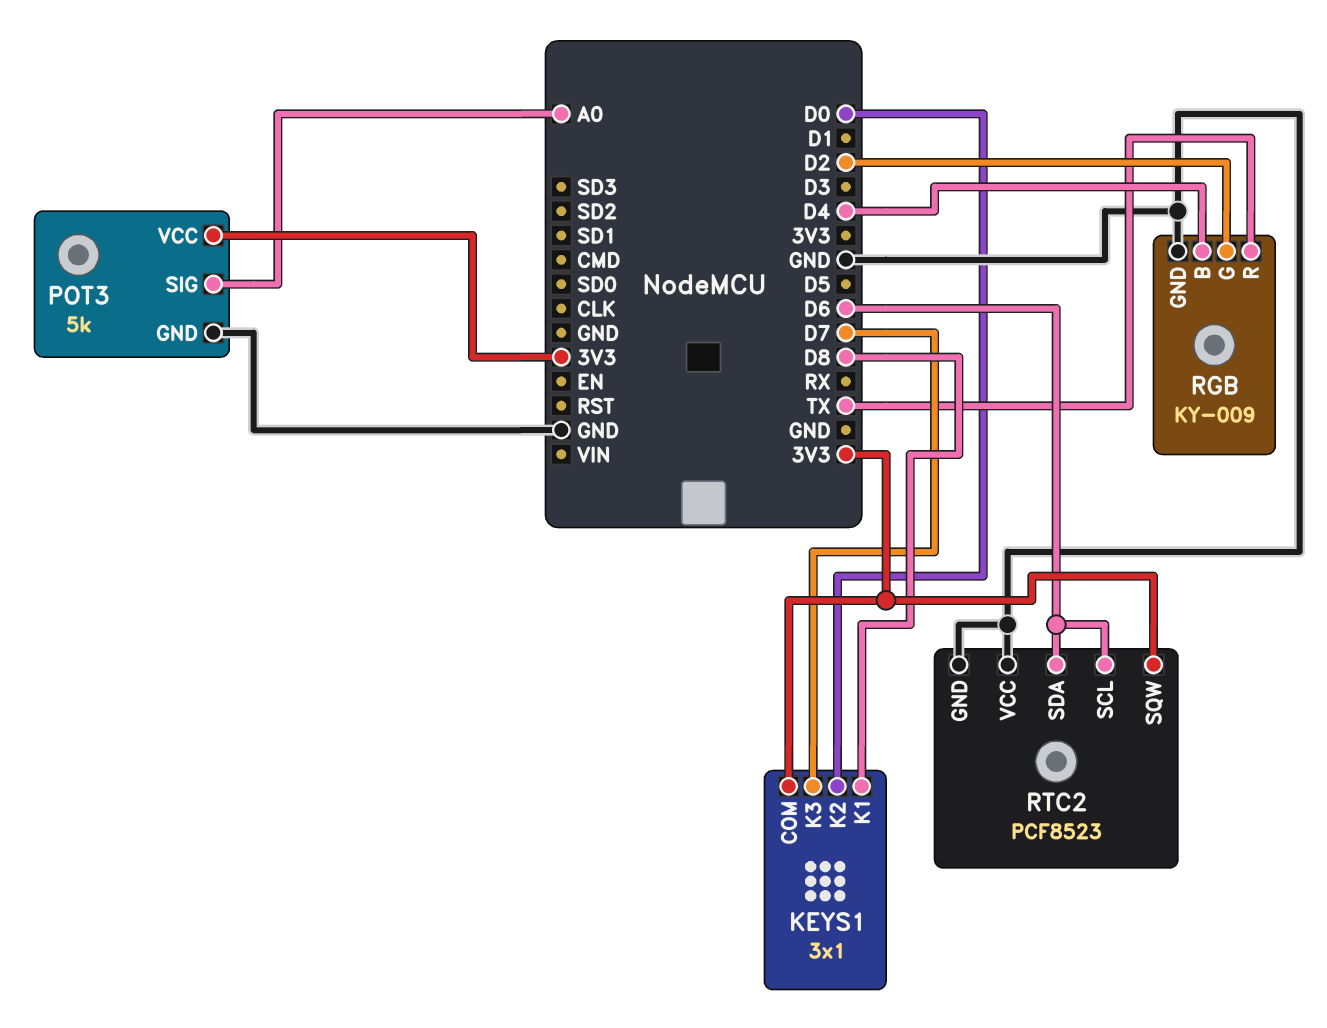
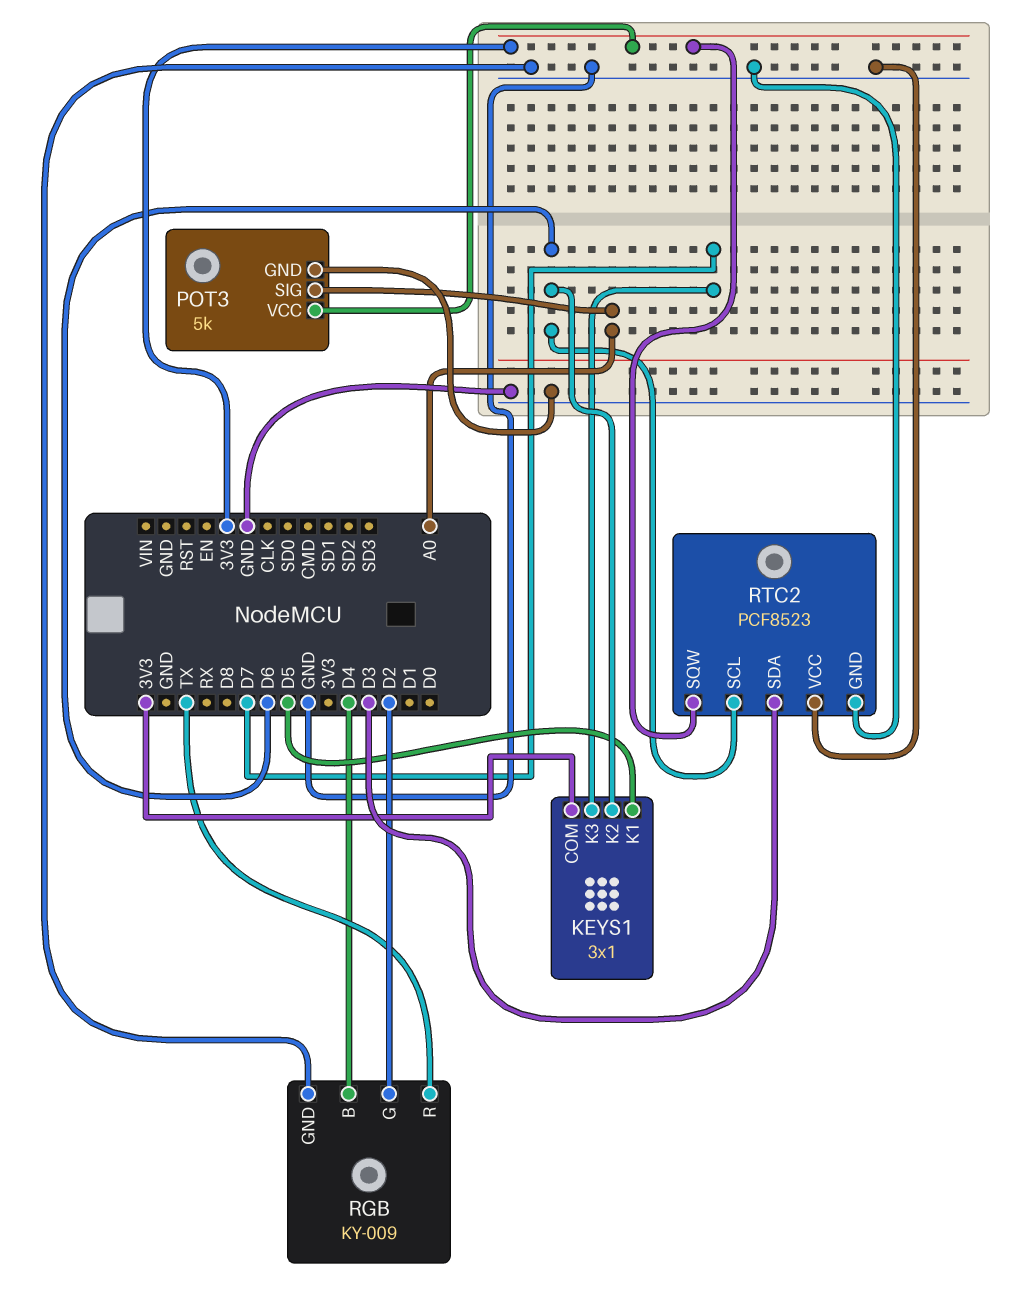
KEYS1 pin K1: D8 -> D5
KEYS1 pin K2: D0 -> D6
RTC2 pin SDA: D6 -> D3

